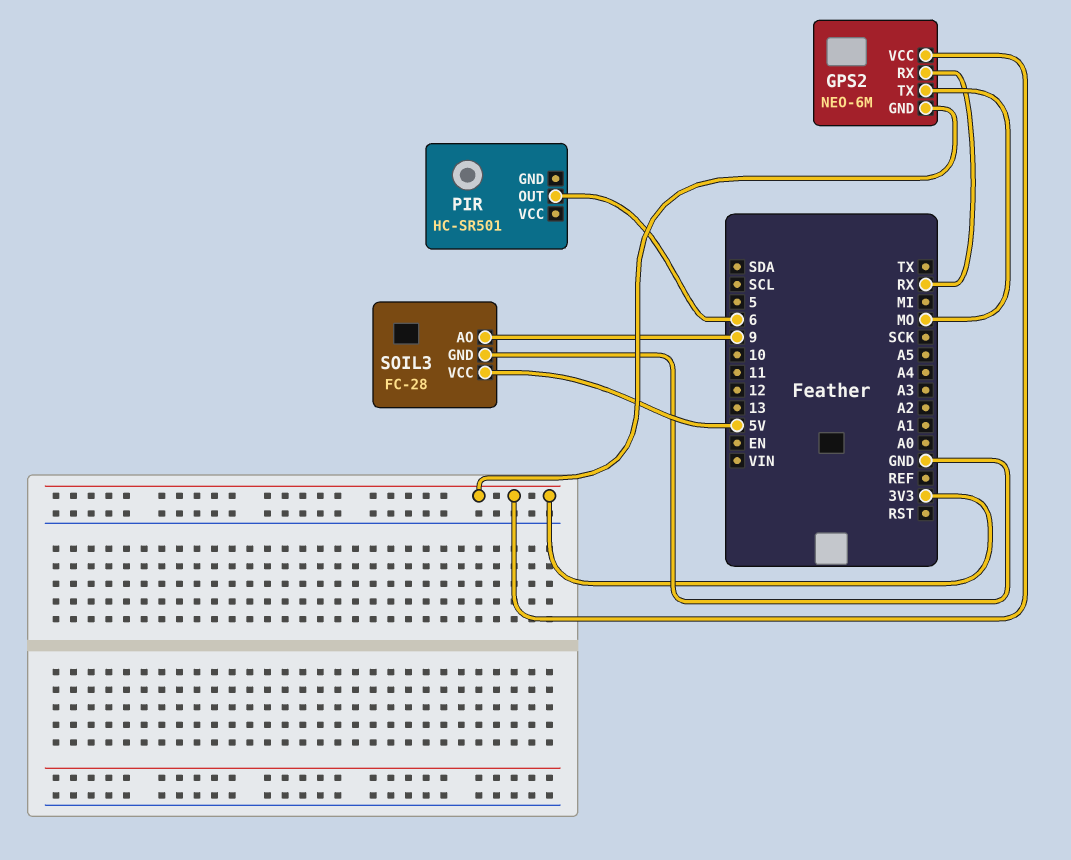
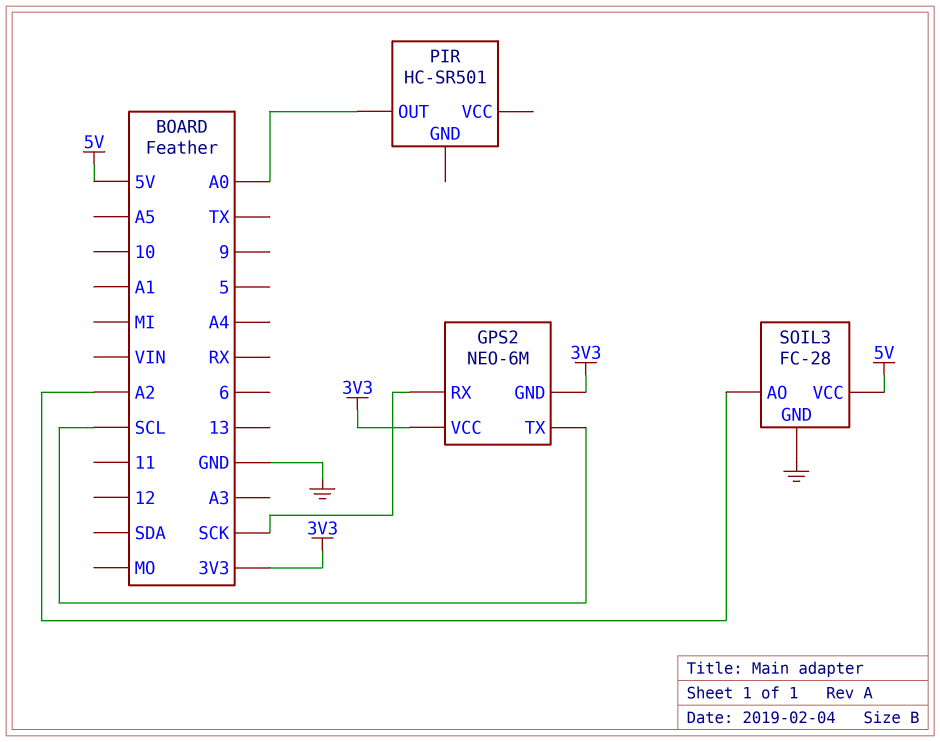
GPS2 pin RX: RX -> SCK
GPS2 pin TX: MO -> SCL
PIR pin OUT: 6 -> A0
SOIL3 pin AO: 9 -> A2

